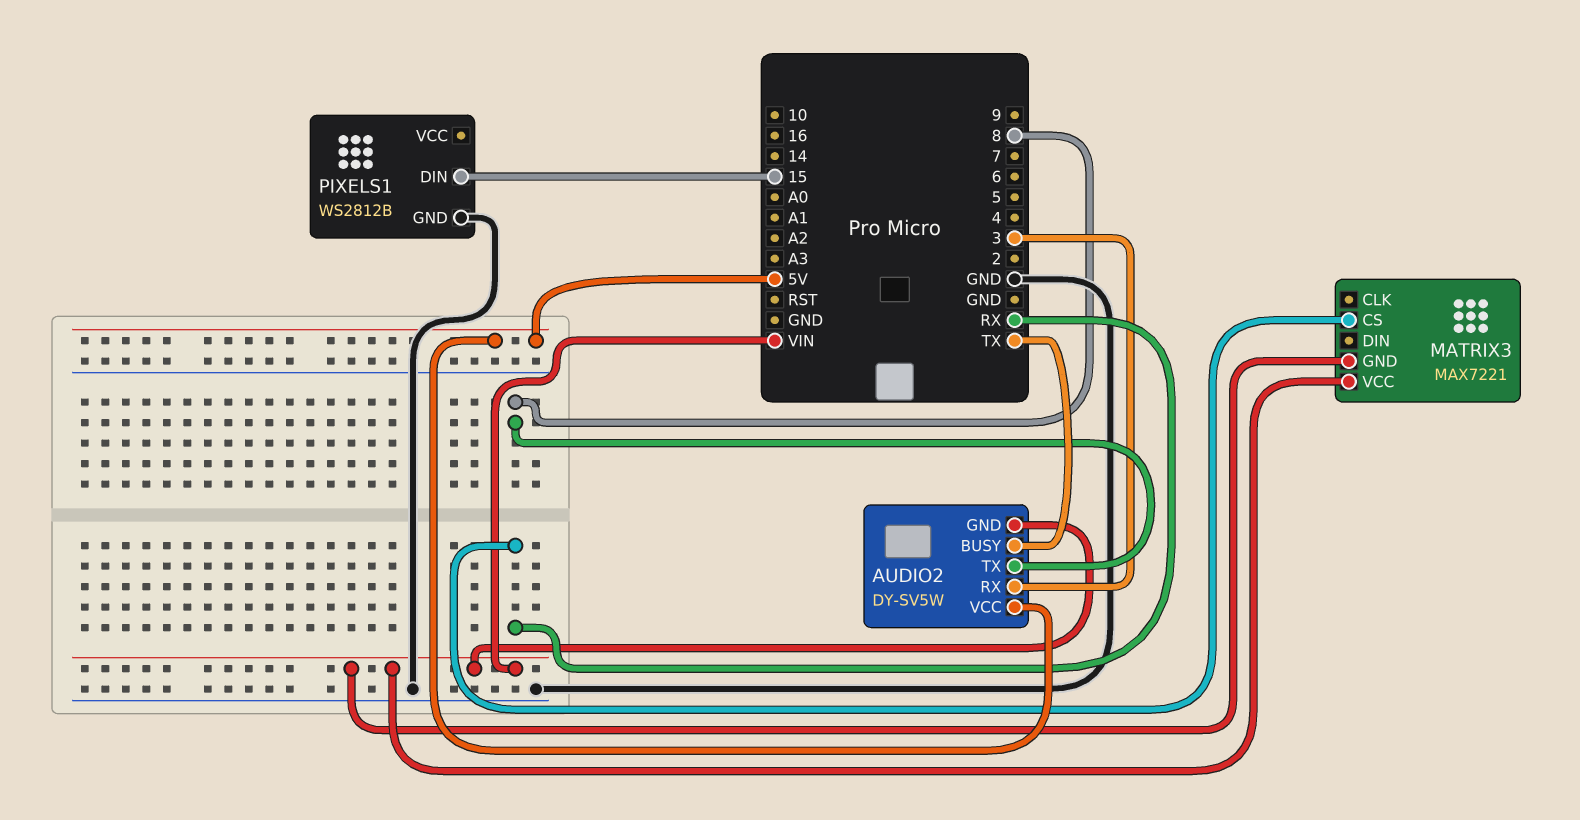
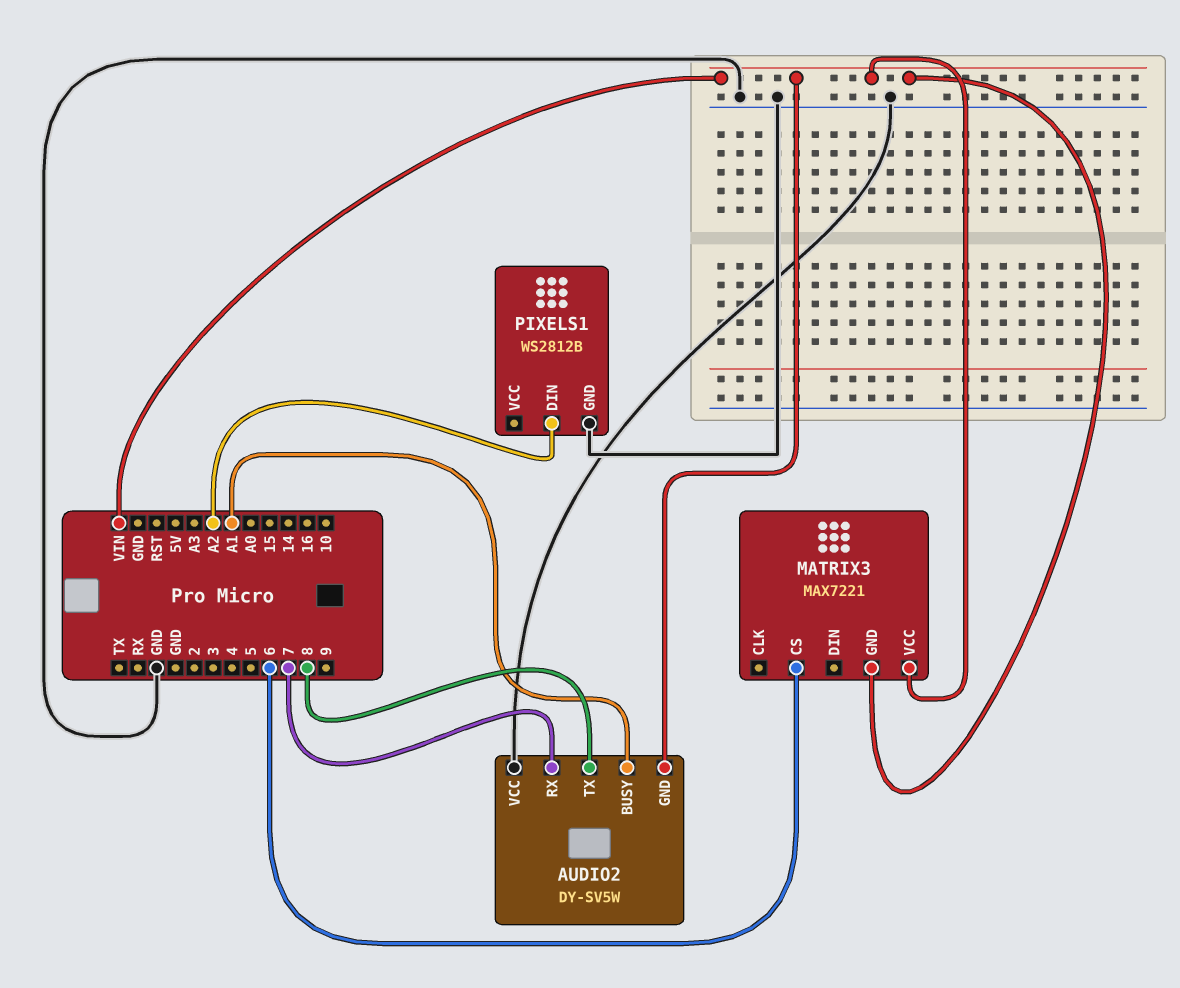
AUDIO2 pin BUSY: TX -> A1
AUDIO2 pin RX: 3 -> 7
AUDIO2 pin VCC: 5V -> GND
MATRIX3 pin CS: RX -> 6
PIXELS1 pin DIN: 15 -> A2

